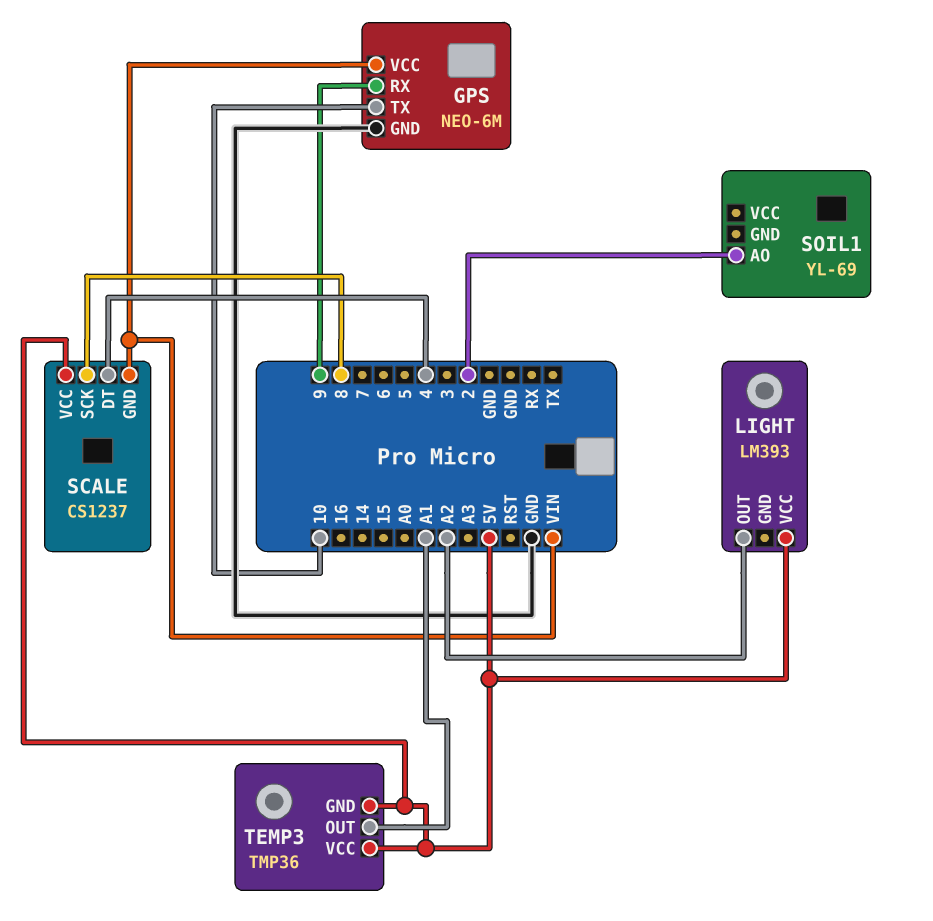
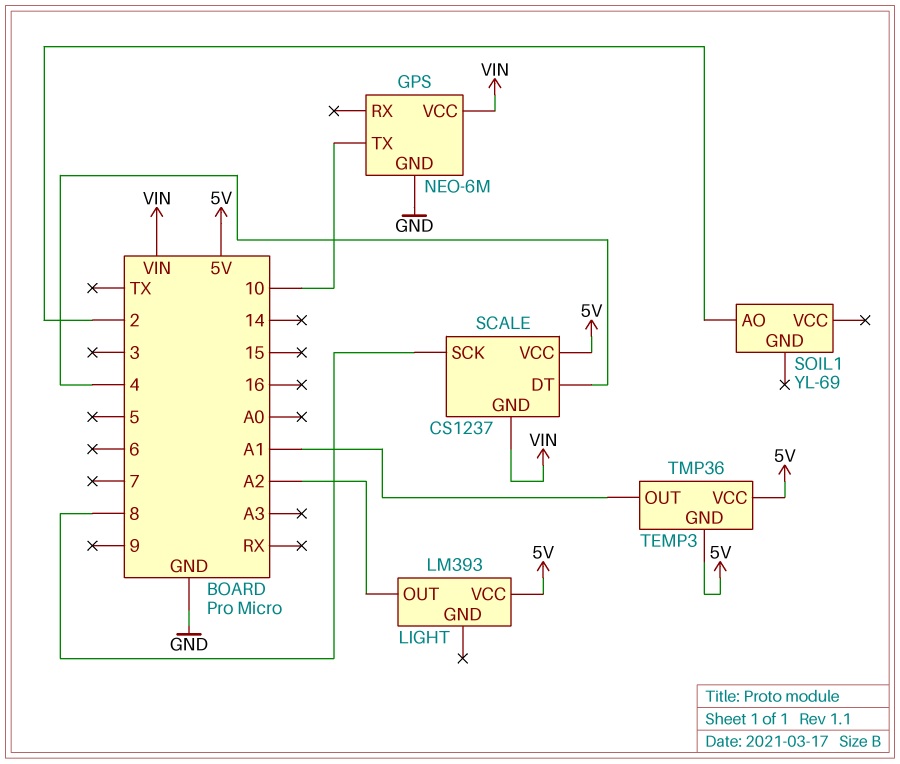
GPS pin RX: 9 -> none

